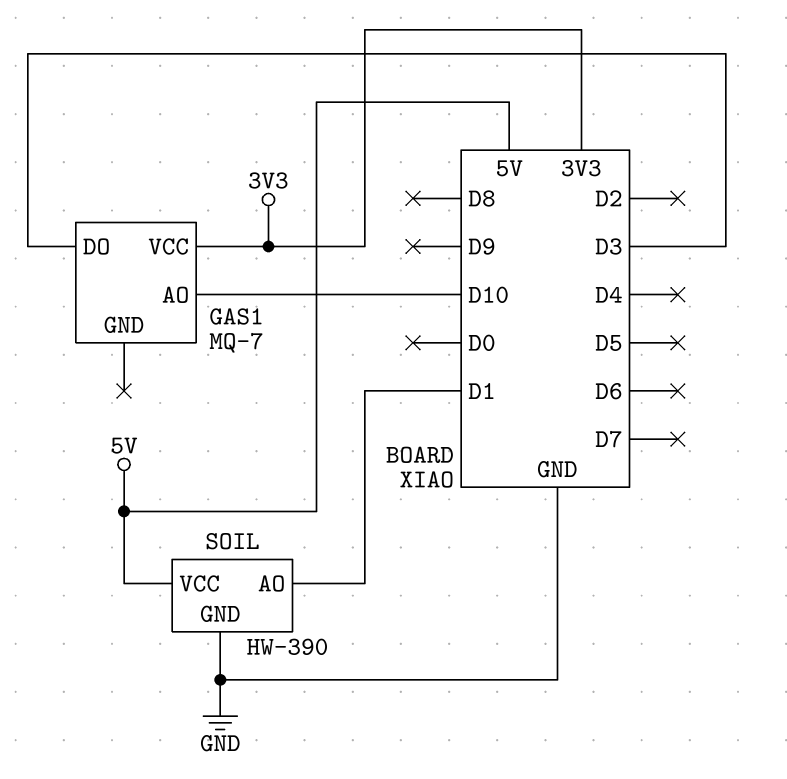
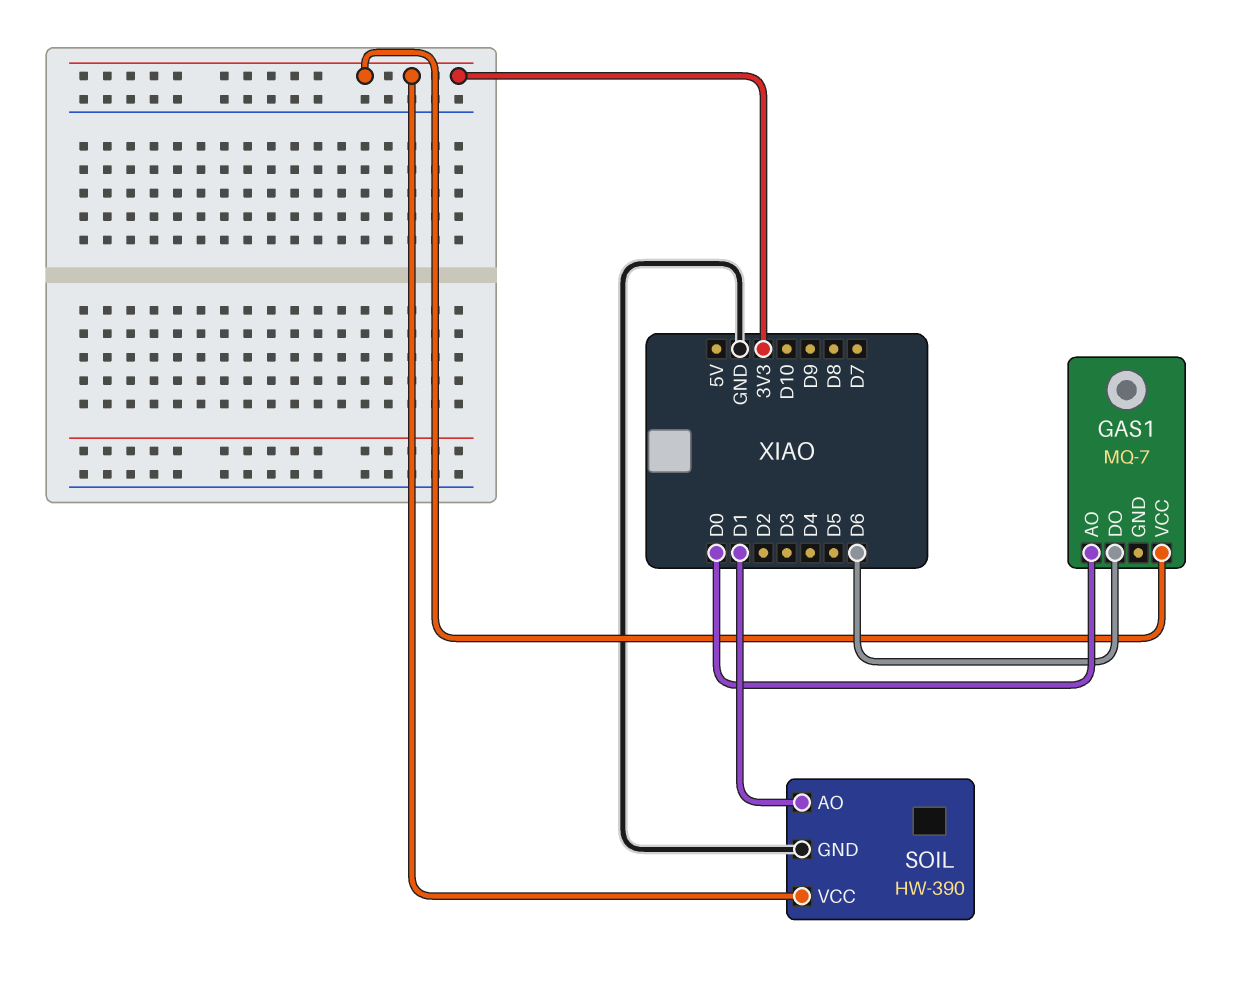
GAS1 pin AO: D10 -> D0
GAS1 pin DO: D3 -> D6
SOIL pin VCC: 5V -> 3V3

